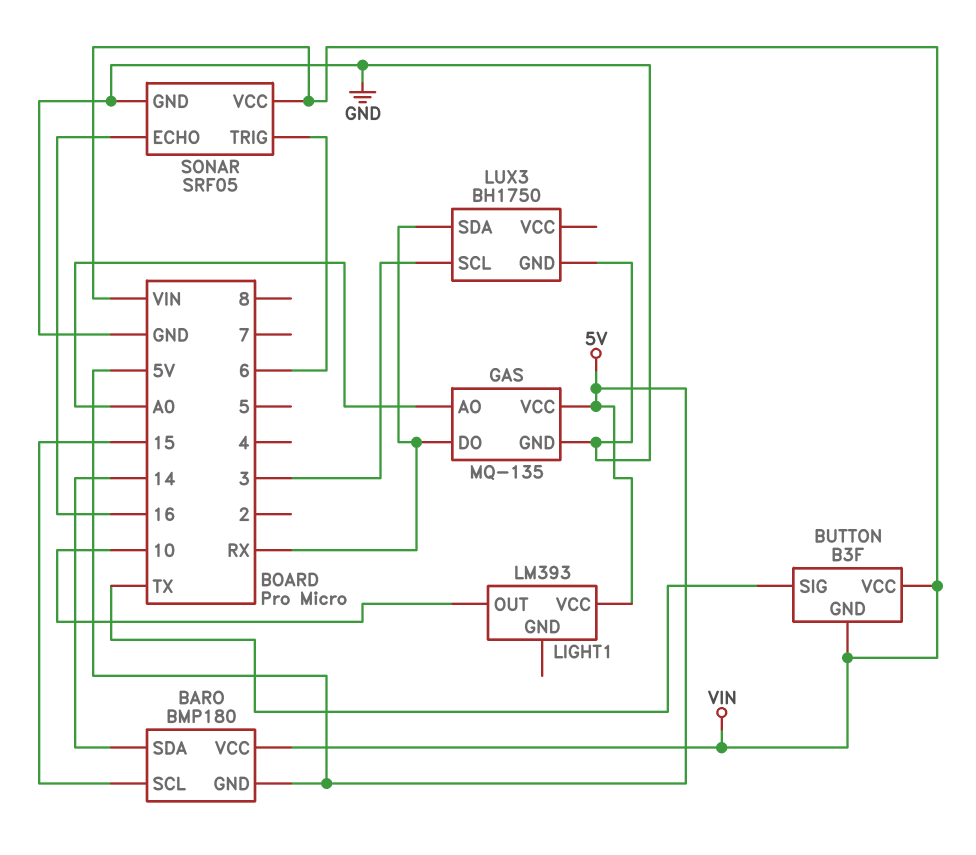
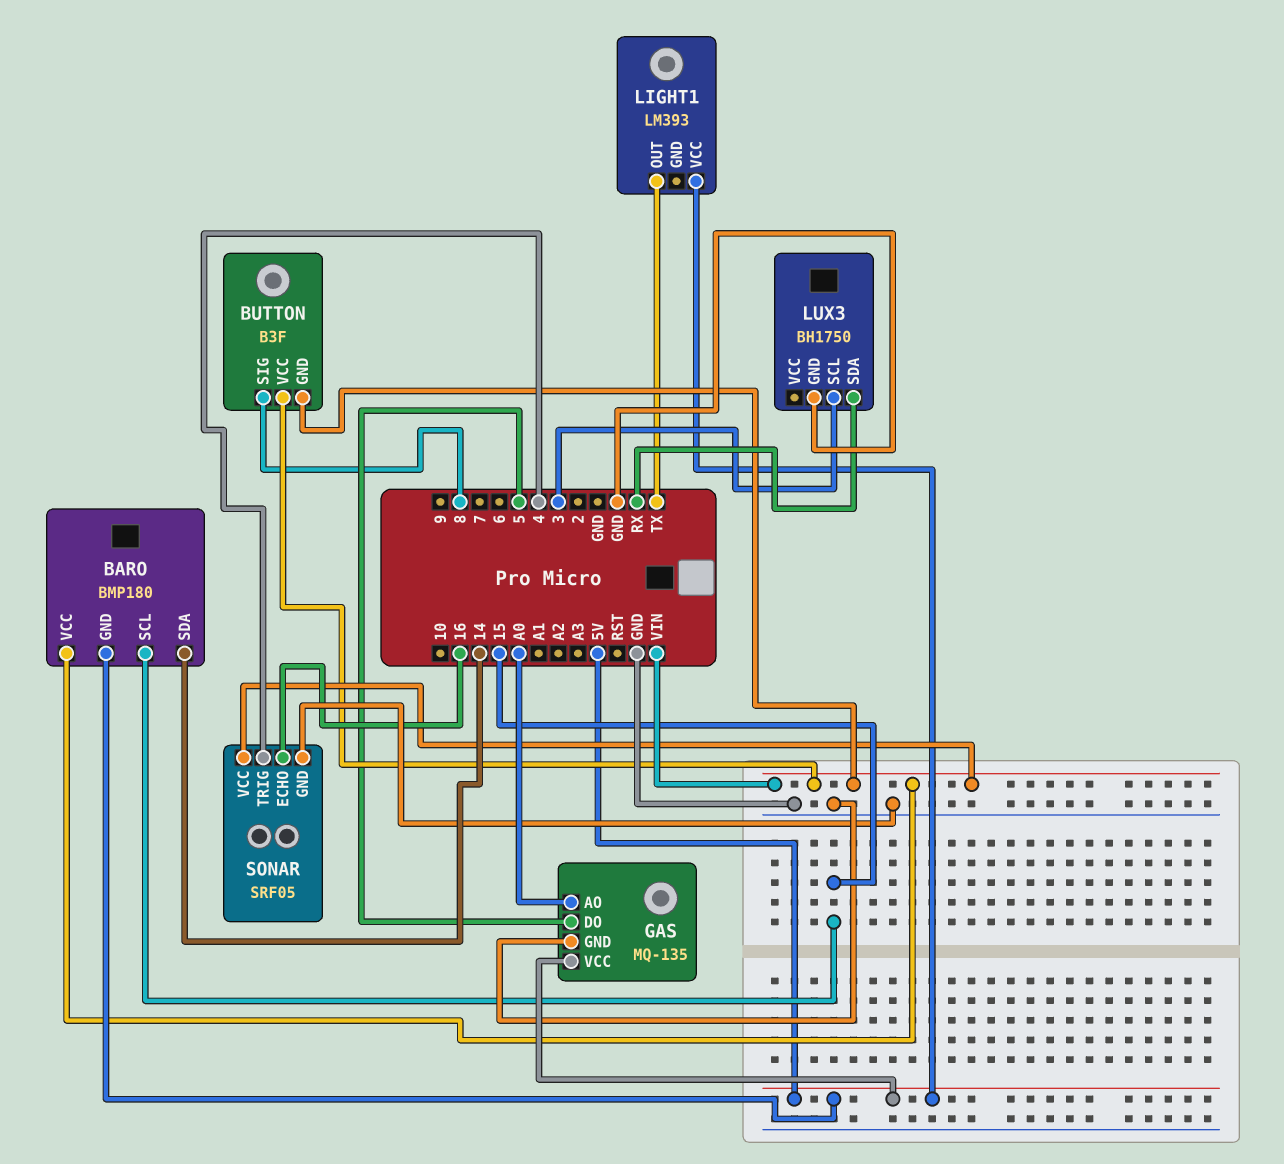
BUTTON pin SIG: TX -> 8
GAS pin DO: RX -> 5
LIGHT1 pin OUT: 10 -> TX
SONAR pin TRIG: 6 -> 4

